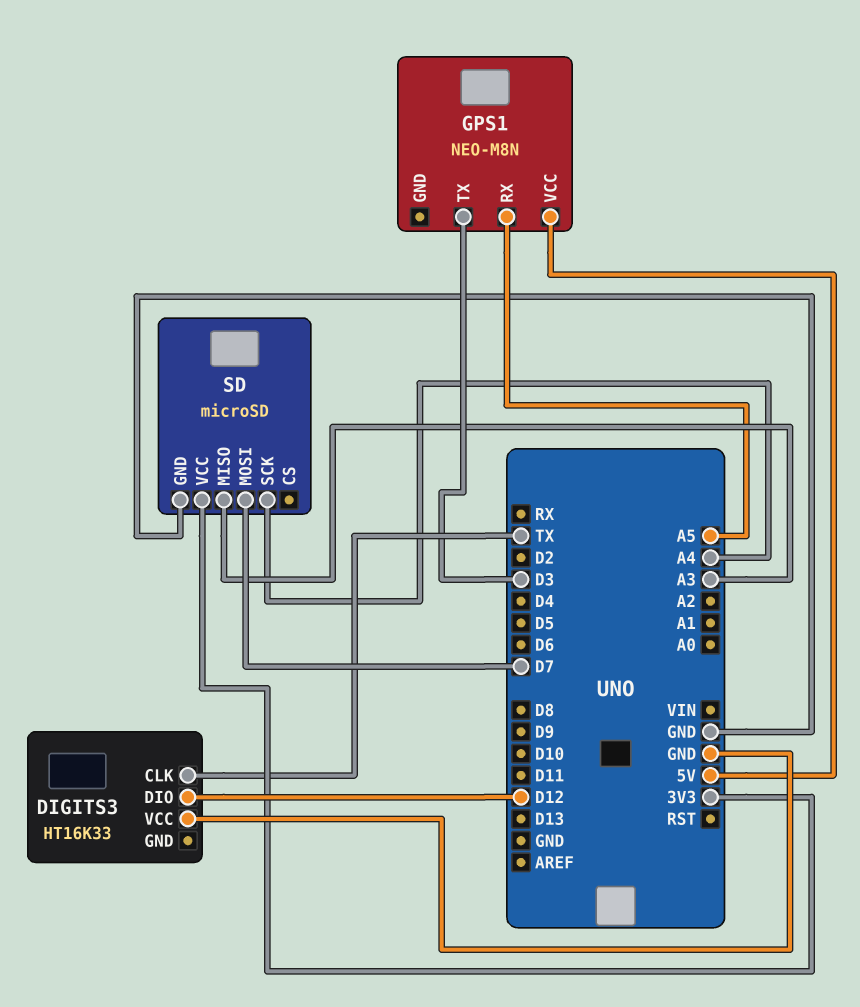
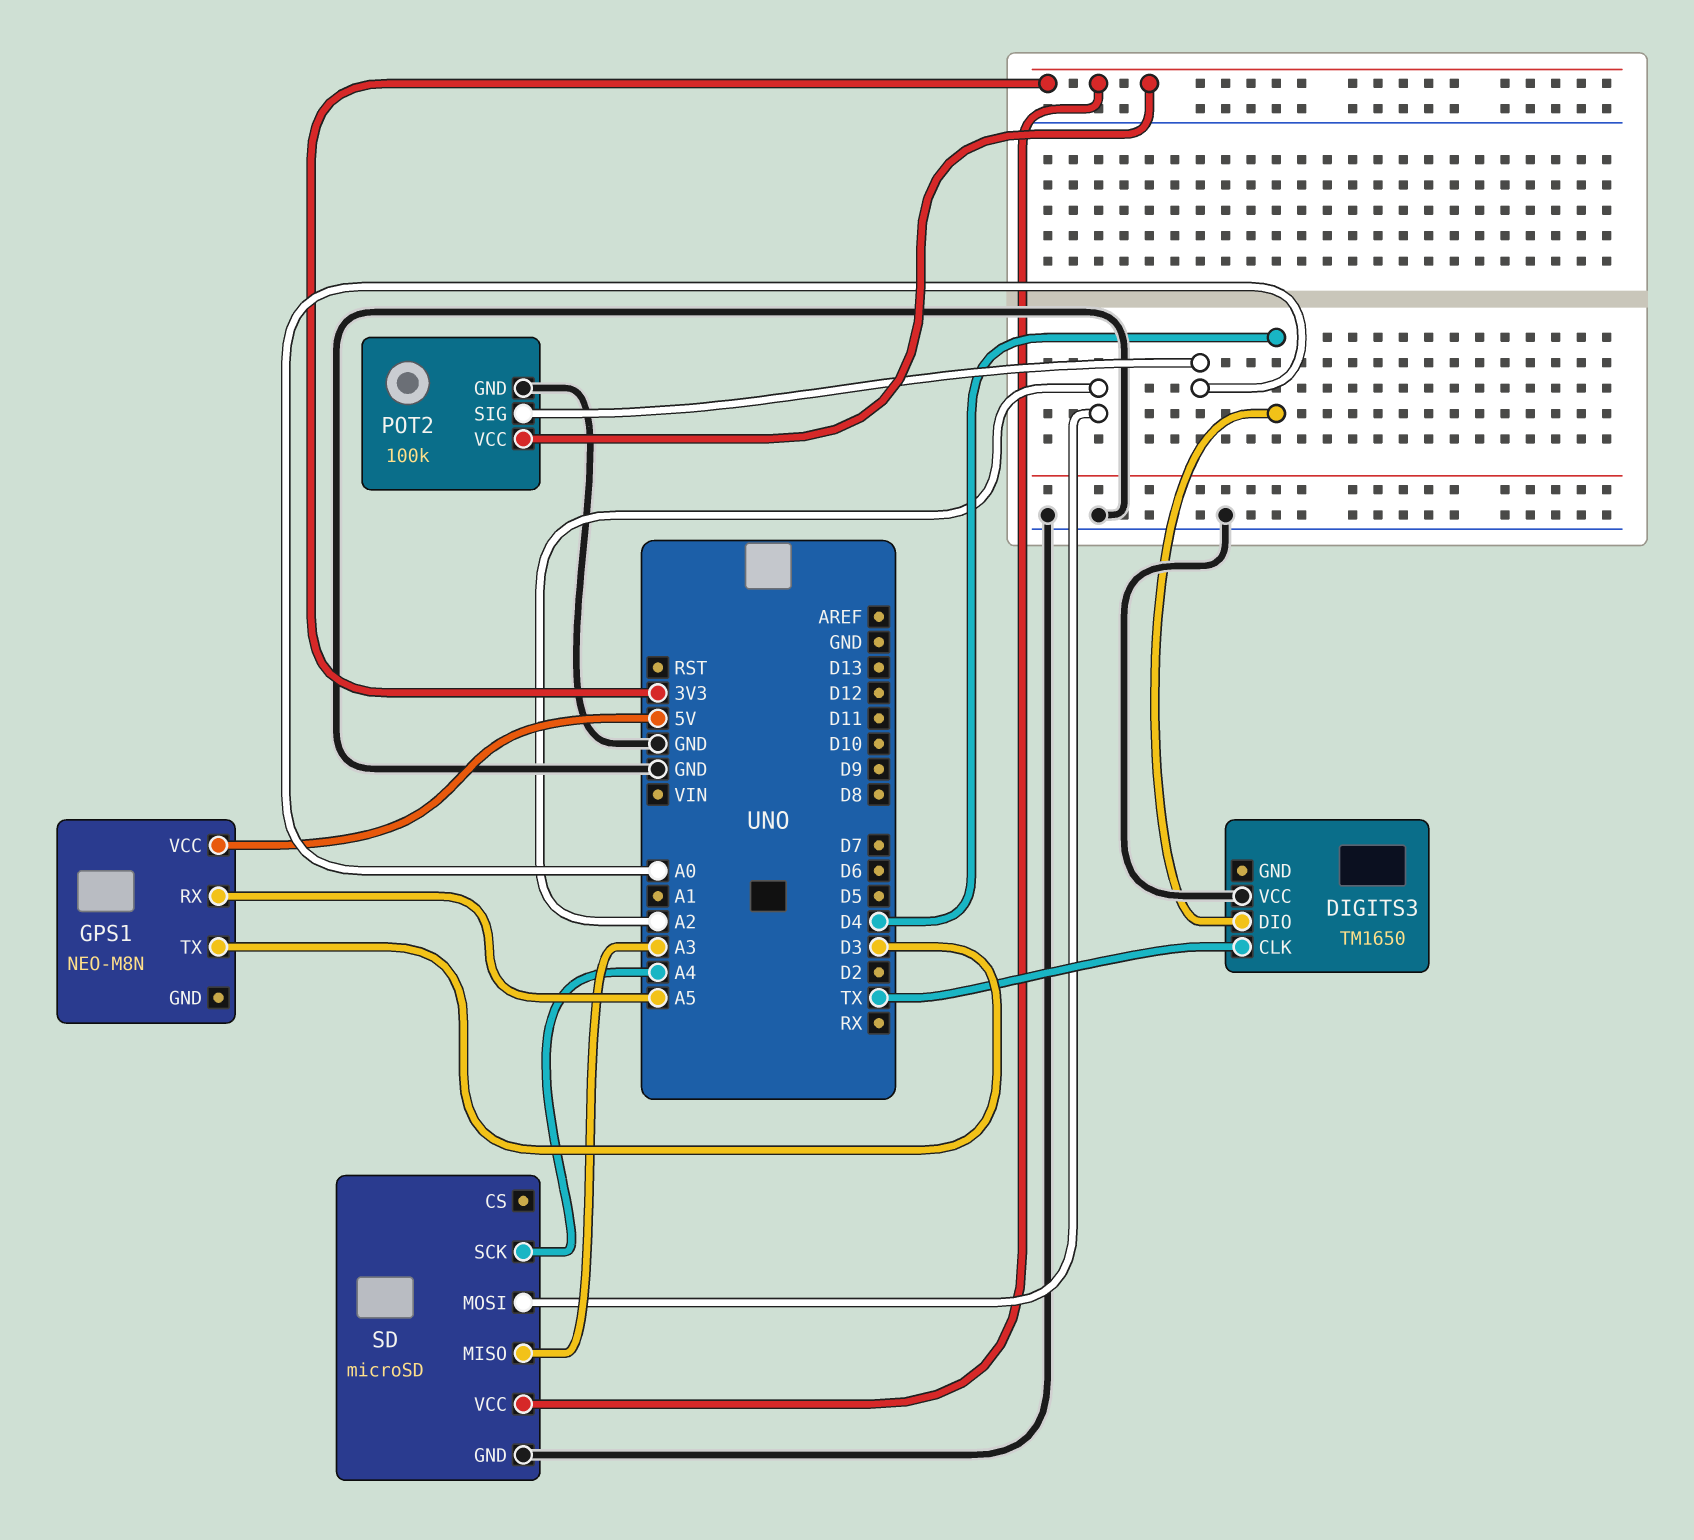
DIGITS3: HT16K33 -> TM1650
DIGITS3 pin DIO: D12 -> D4
POT2: none -> 100k
POT2 pin GND: none -> GND
POT2 pin SIG: none -> A0
POT2 pin VCC: none -> 3V3
SD pin MOSI: D7 -> A2

